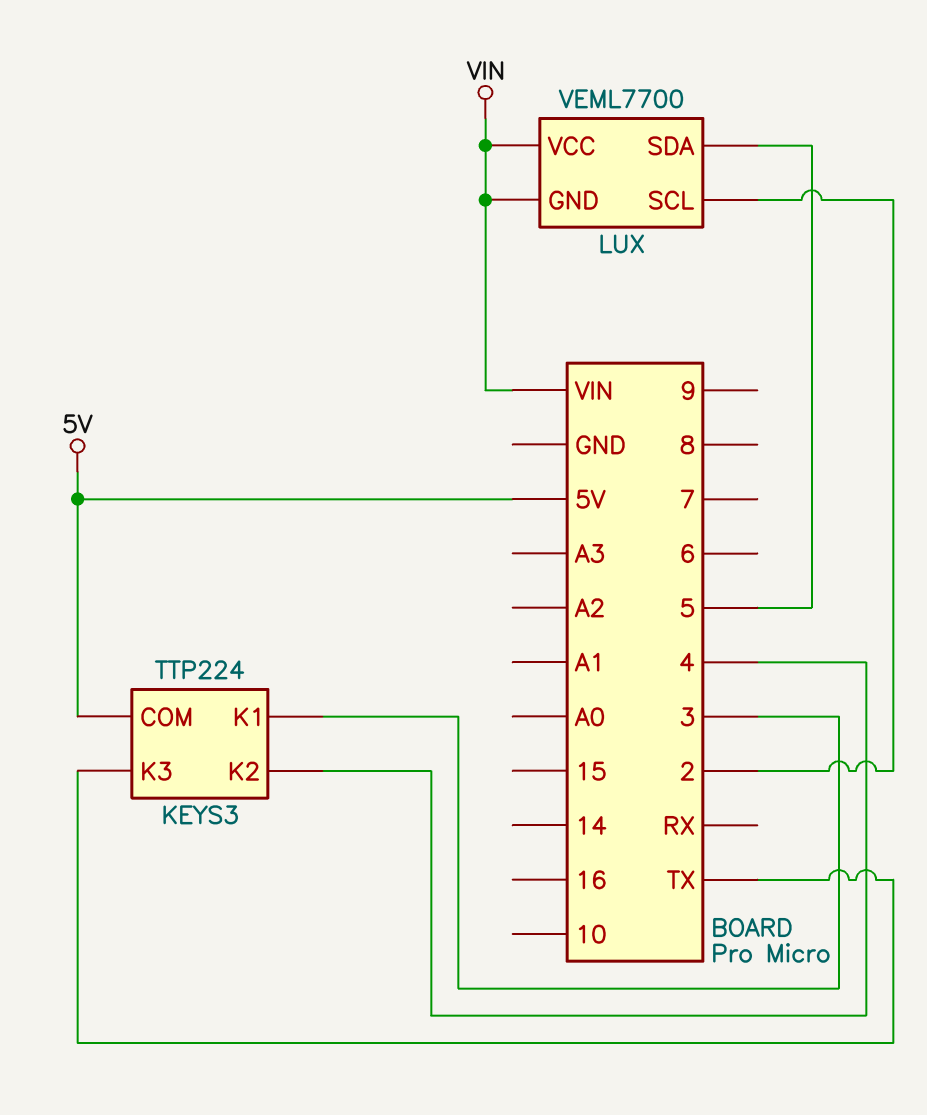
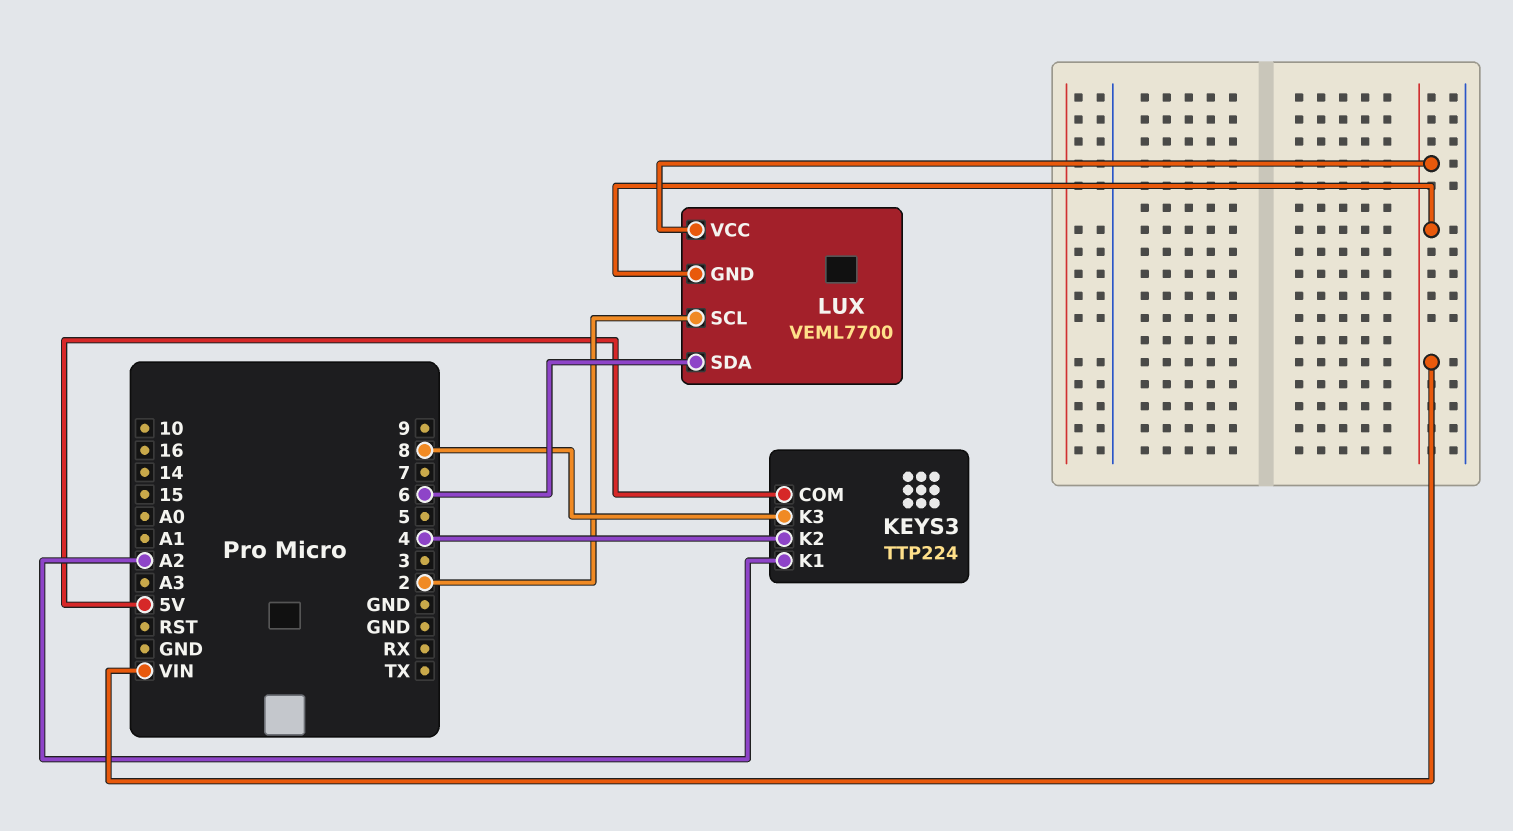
KEYS3 pin K1: 3 -> A2
KEYS3 pin K3: TX -> 8
LUX pin SDA: 5 -> 6

